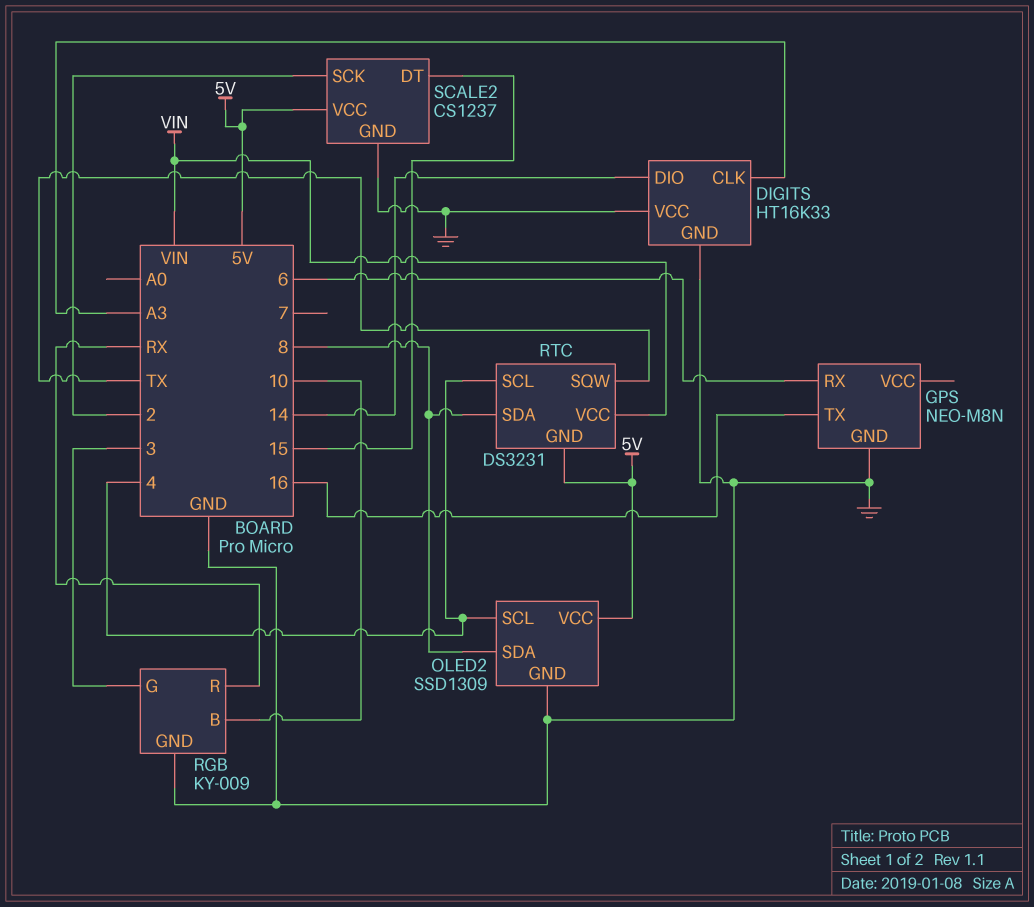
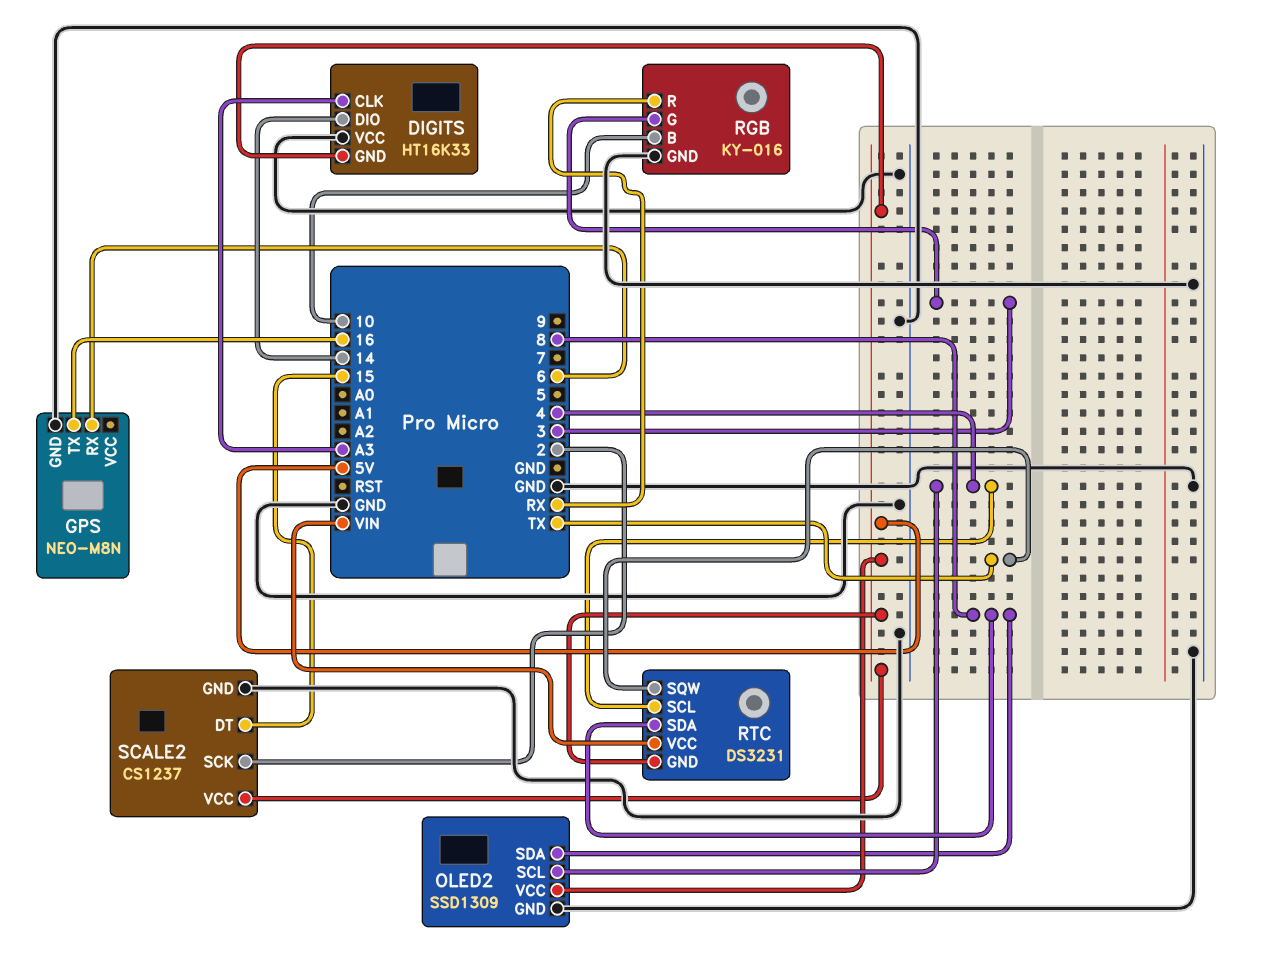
DIGITS pin GND: GND -> 5V
RGB: KY-009 -> KY-016

